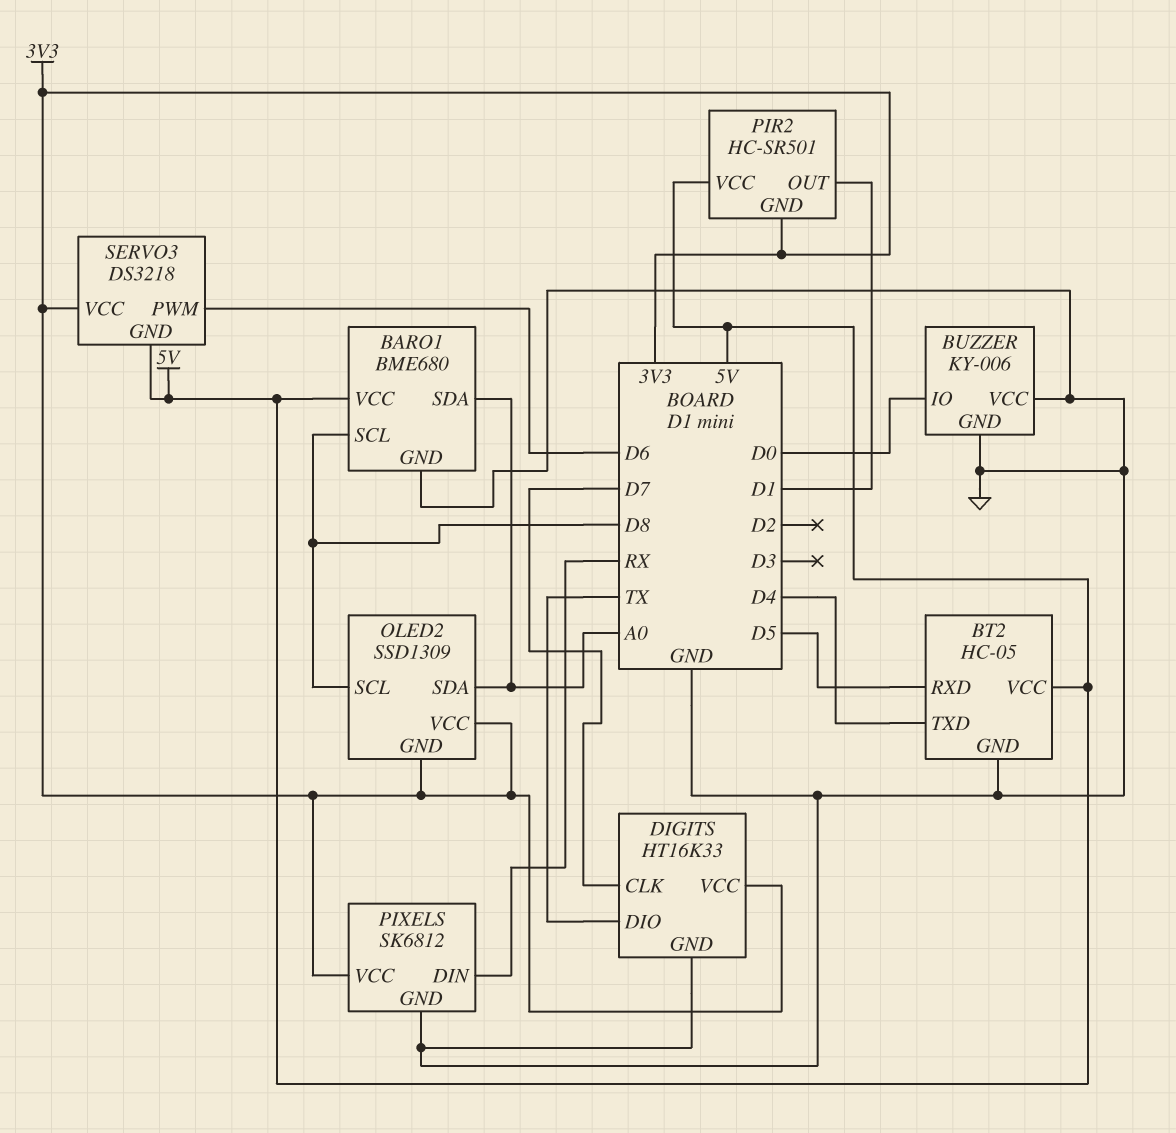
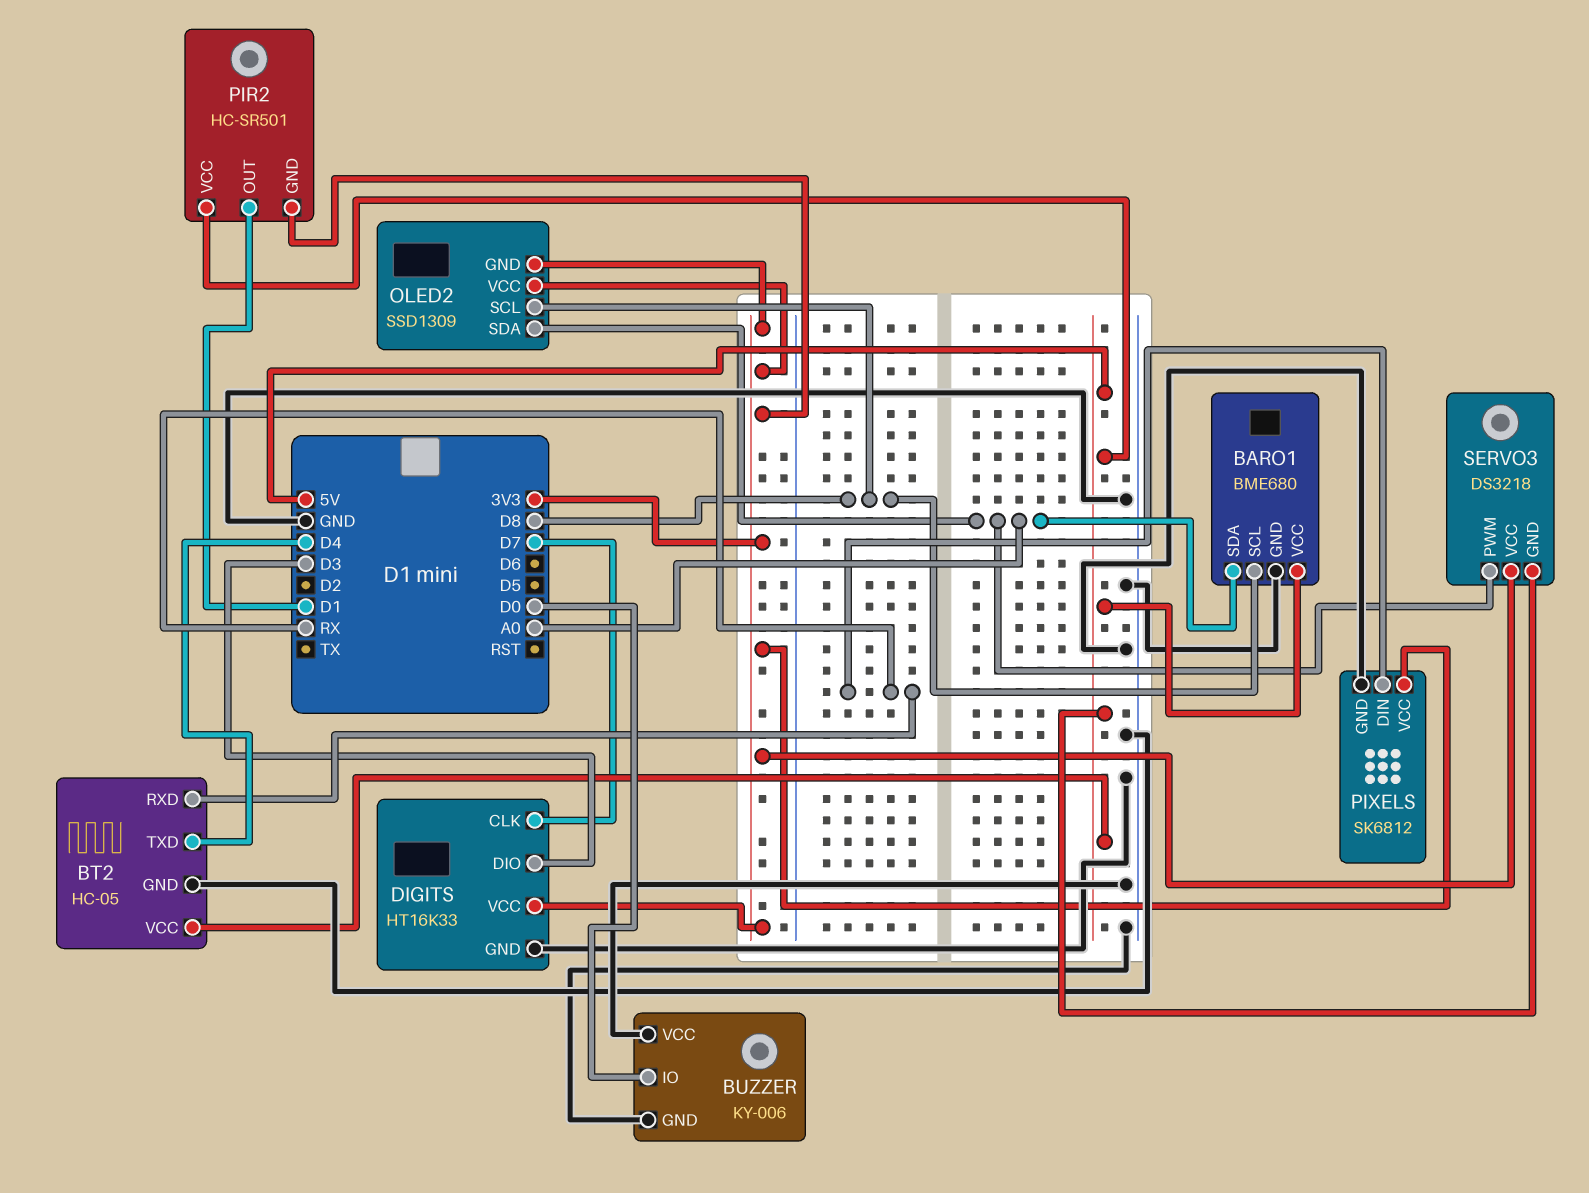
BT2 pin RXD: D5 -> RX
DIGITS pin DIO: TX -> D3
SERVO3 pin PWM: D6 -> A0

